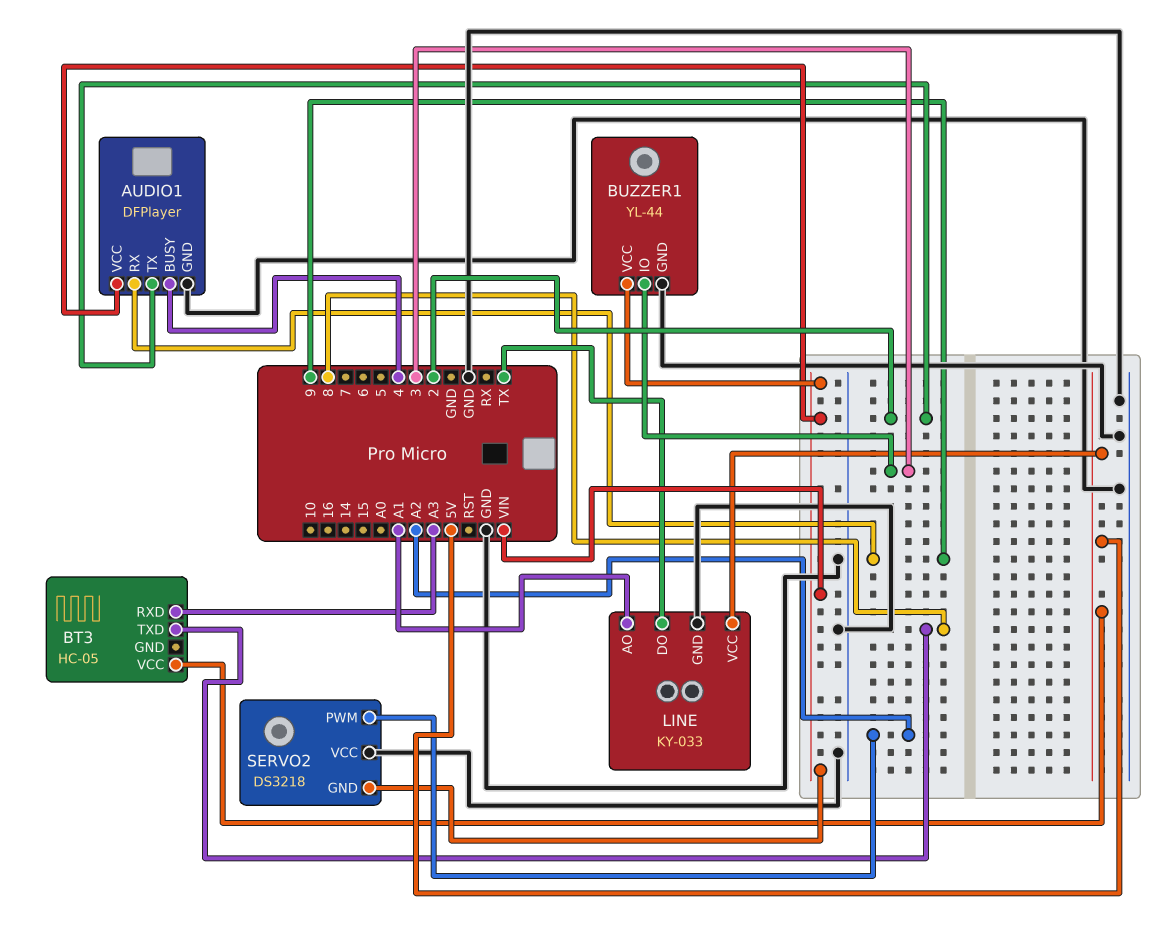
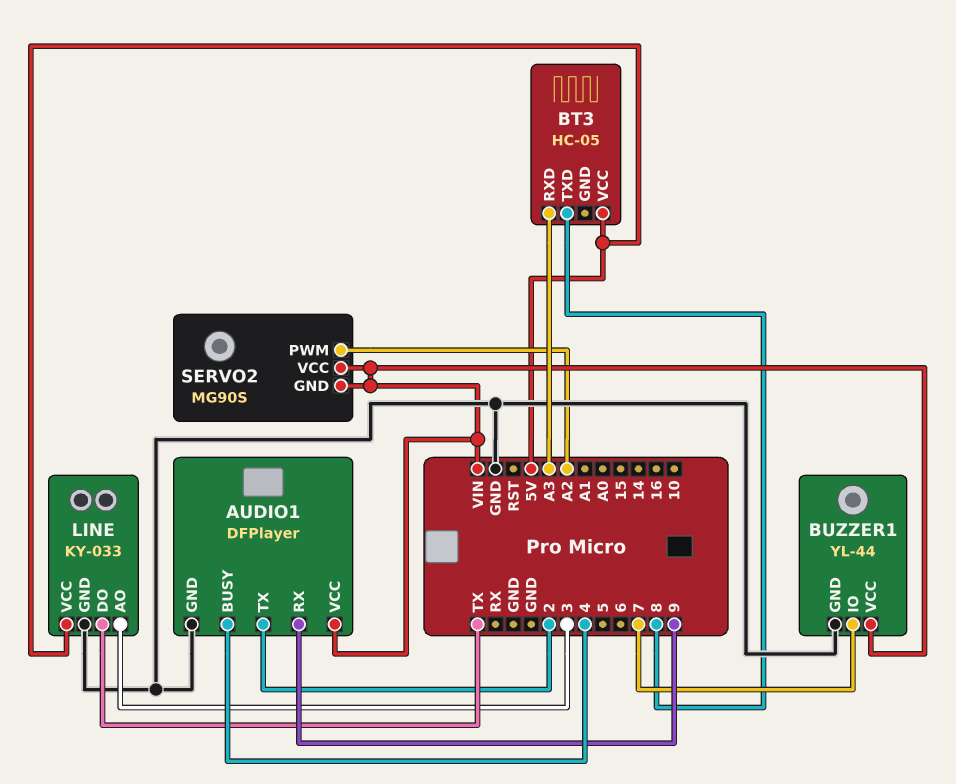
BUZZER1 pin IO: 3 -> 7
LINE pin AO: A1 -> 3
SERVO2: DS3218 -> MG90S
SERVO2 pin VCC: GND -> VIN

